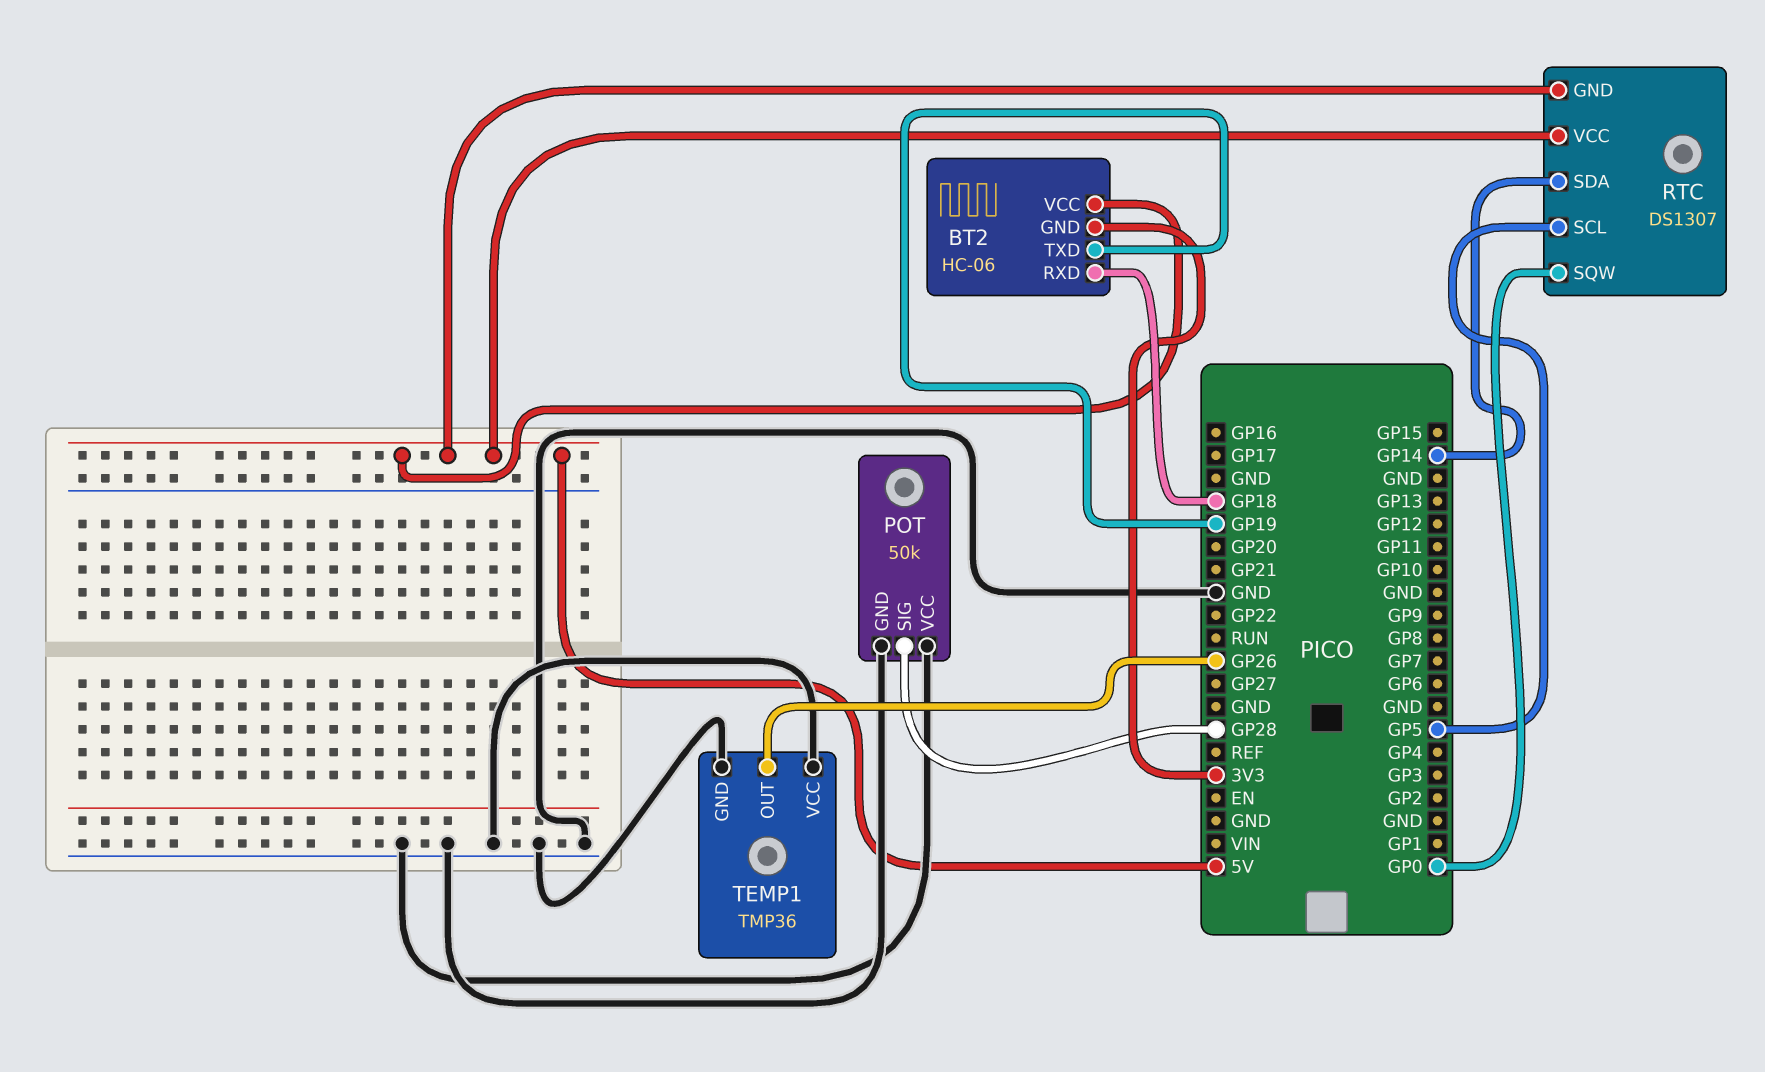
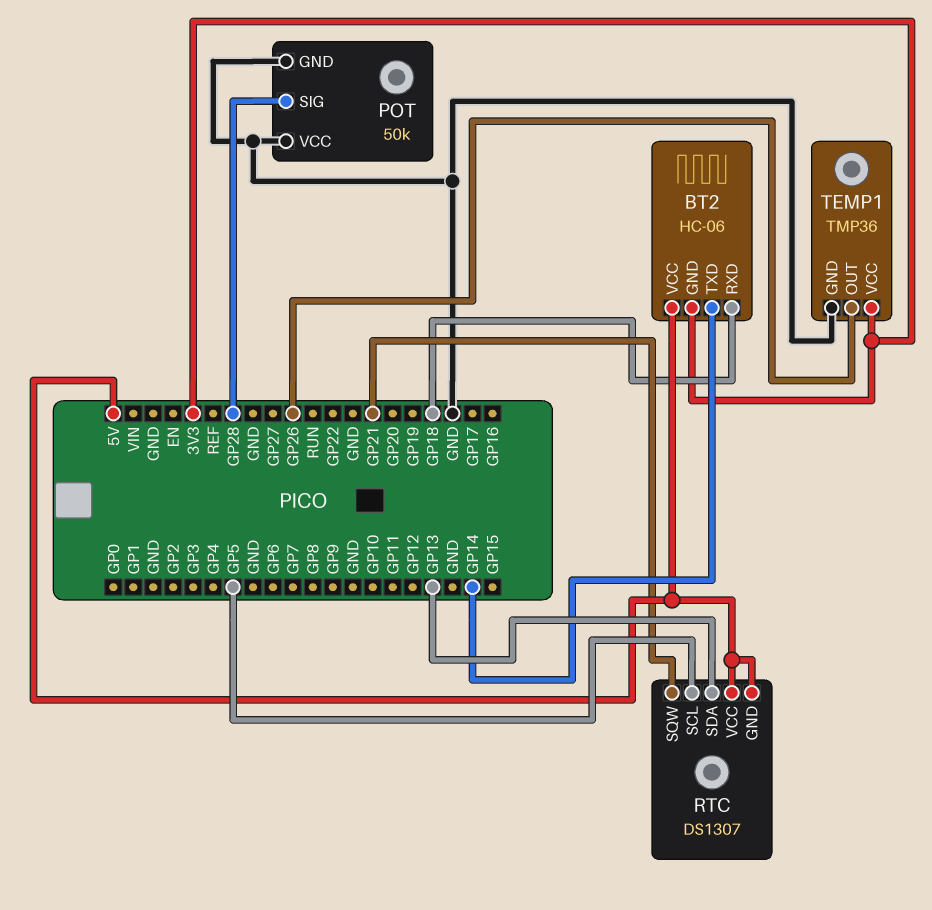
BT2 pin TXD: GP19 -> GP14
RTC pin SDA: GP14 -> GP13
RTC pin SQW: GP0 -> GP21
TEMP1 pin VCC: GND -> 3V3

